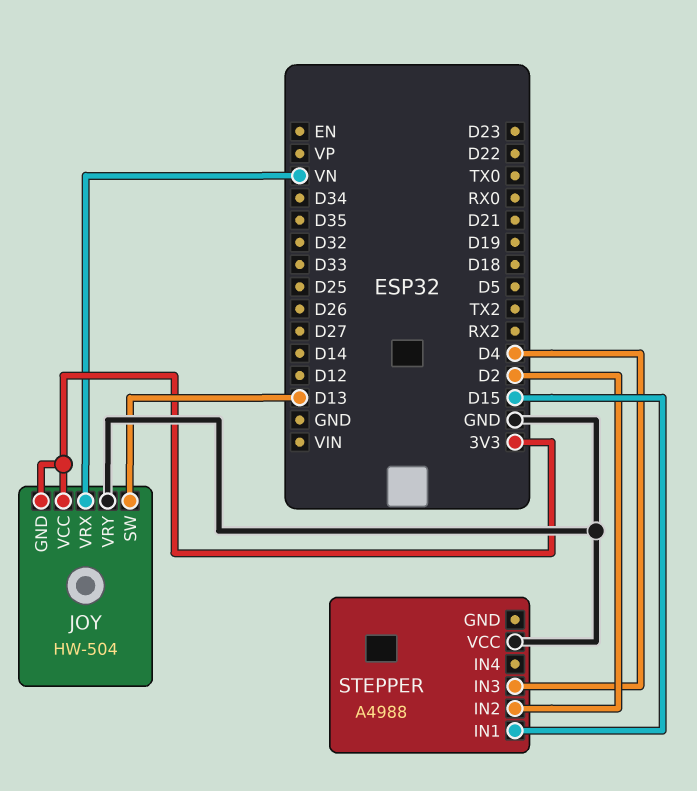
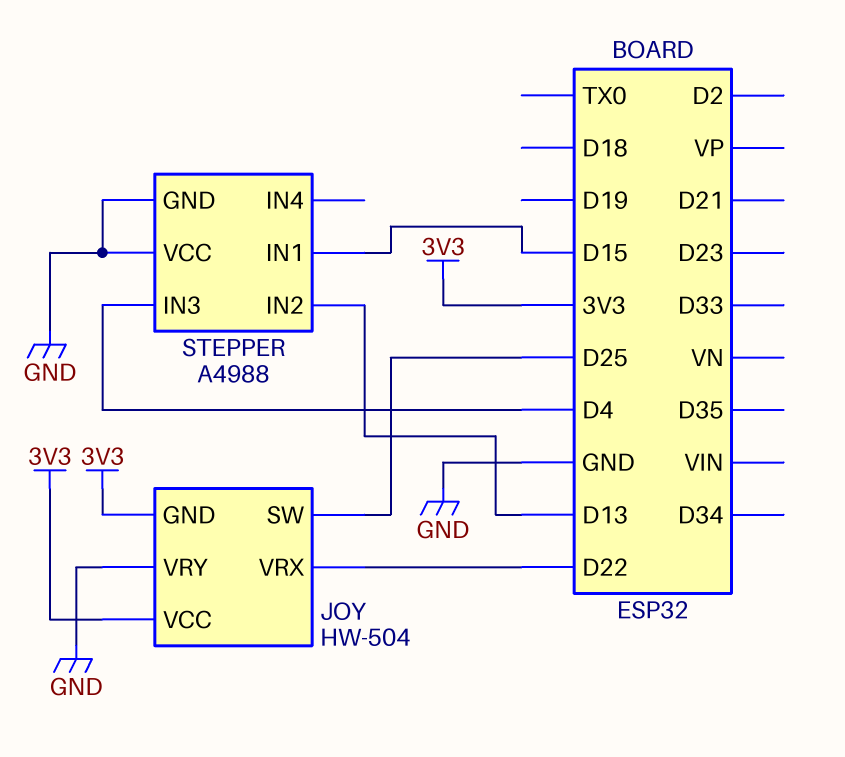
JOY pin SW: D13 -> D25
JOY pin VRX: VN -> D22
STEPPER pin GND: none -> GND
STEPPER pin IN2: D2 -> D13

